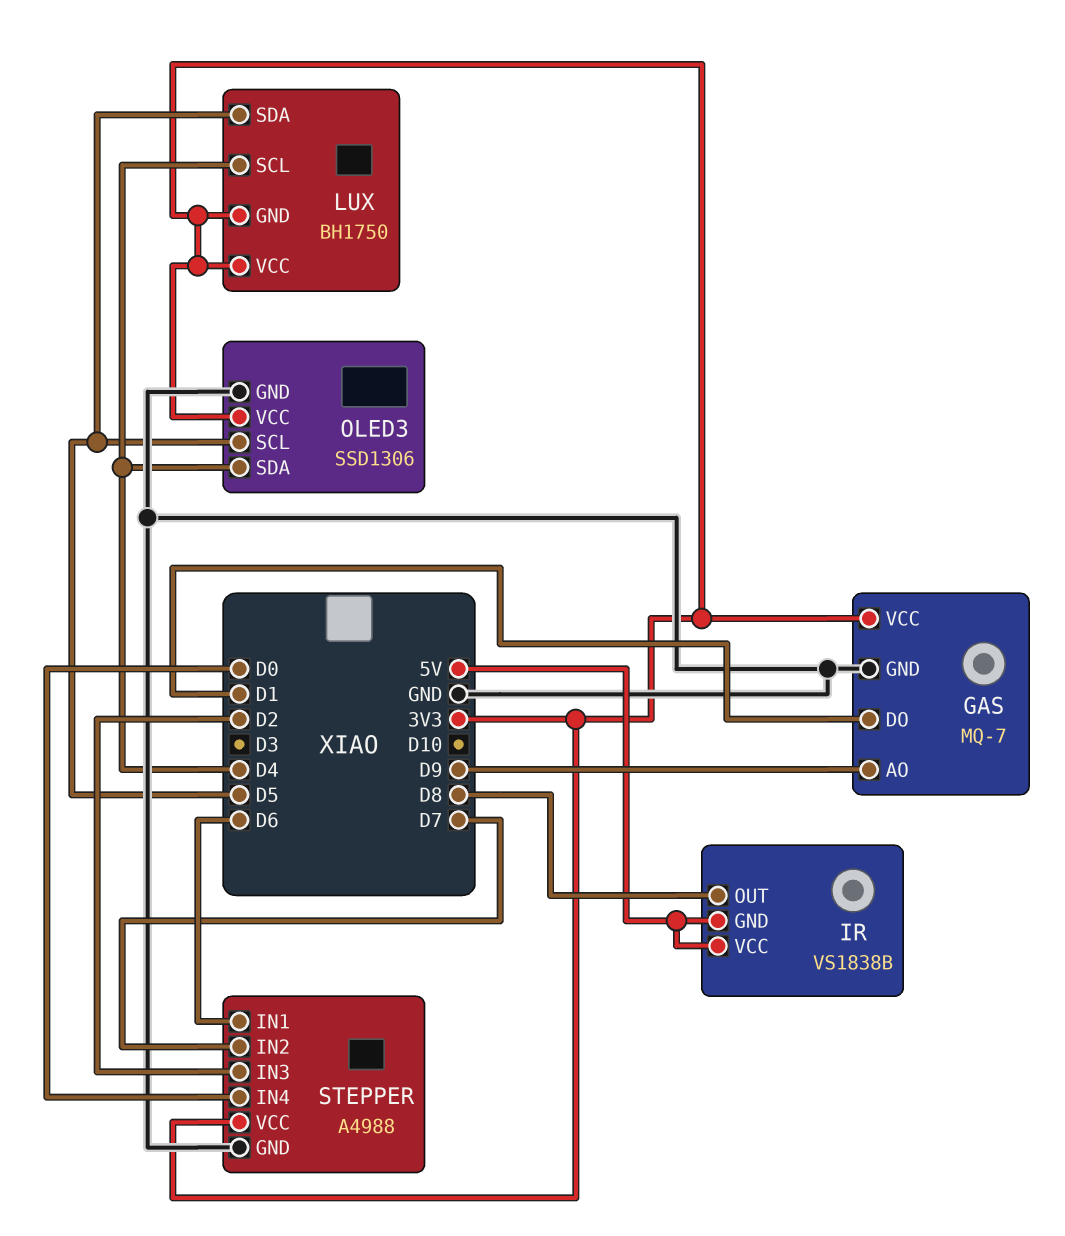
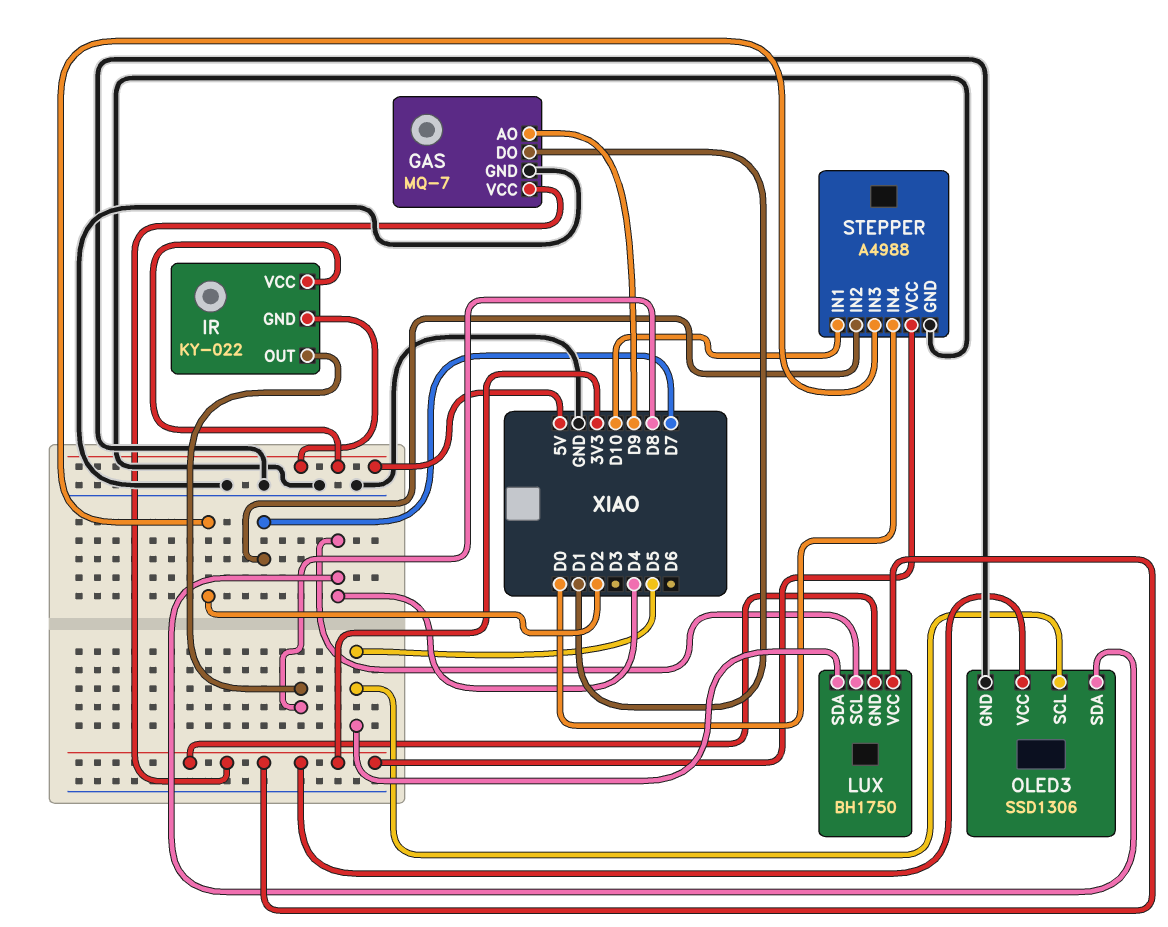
IR: VS1838B -> KY-022
STEPPER pin IN1: D6 -> D10

